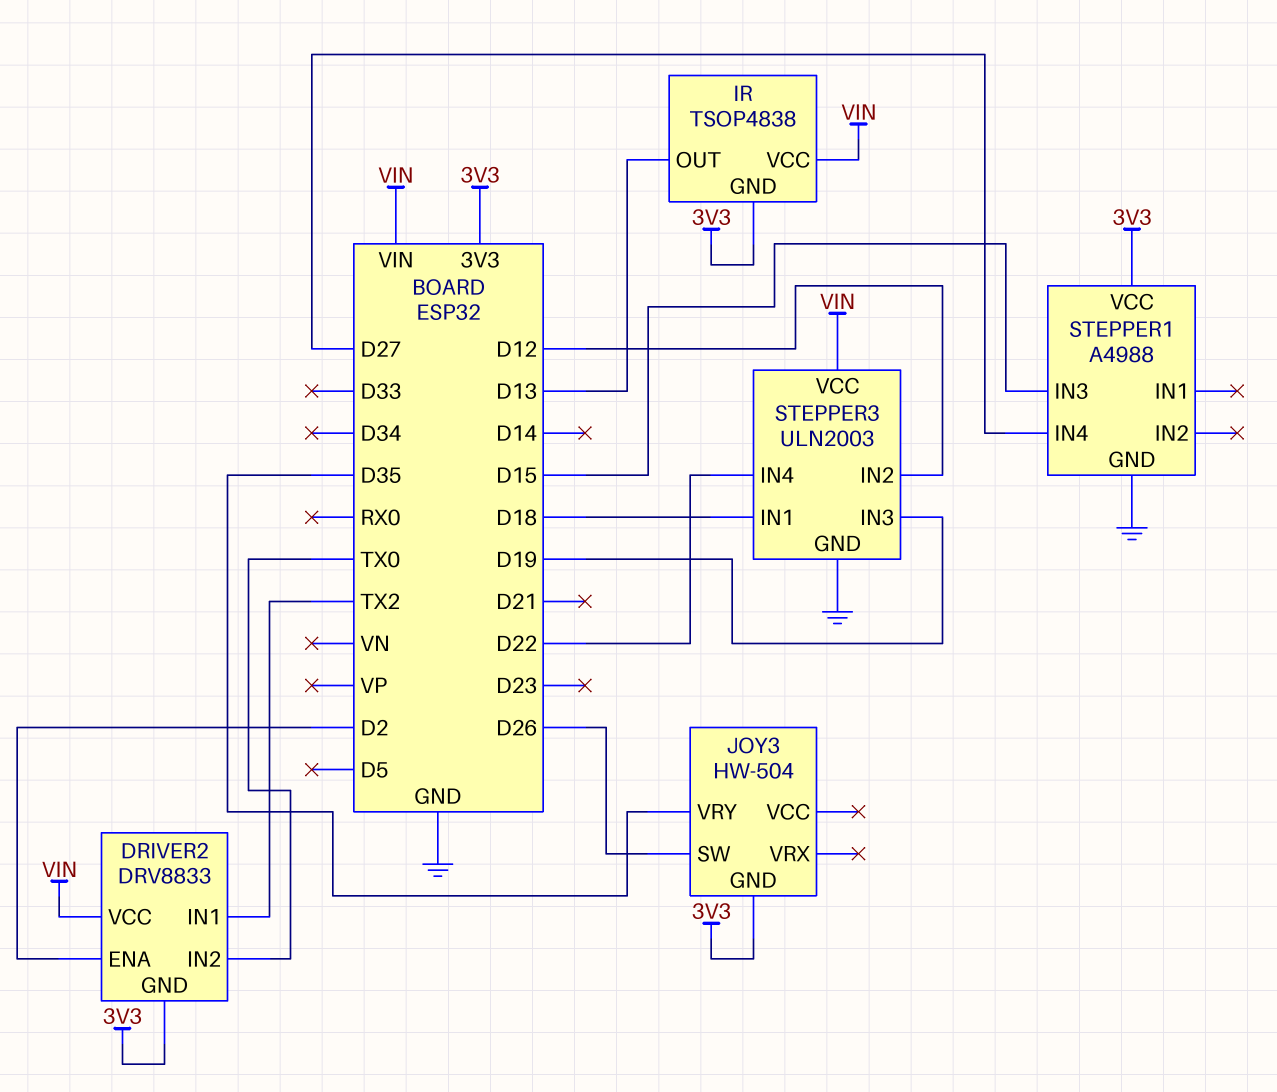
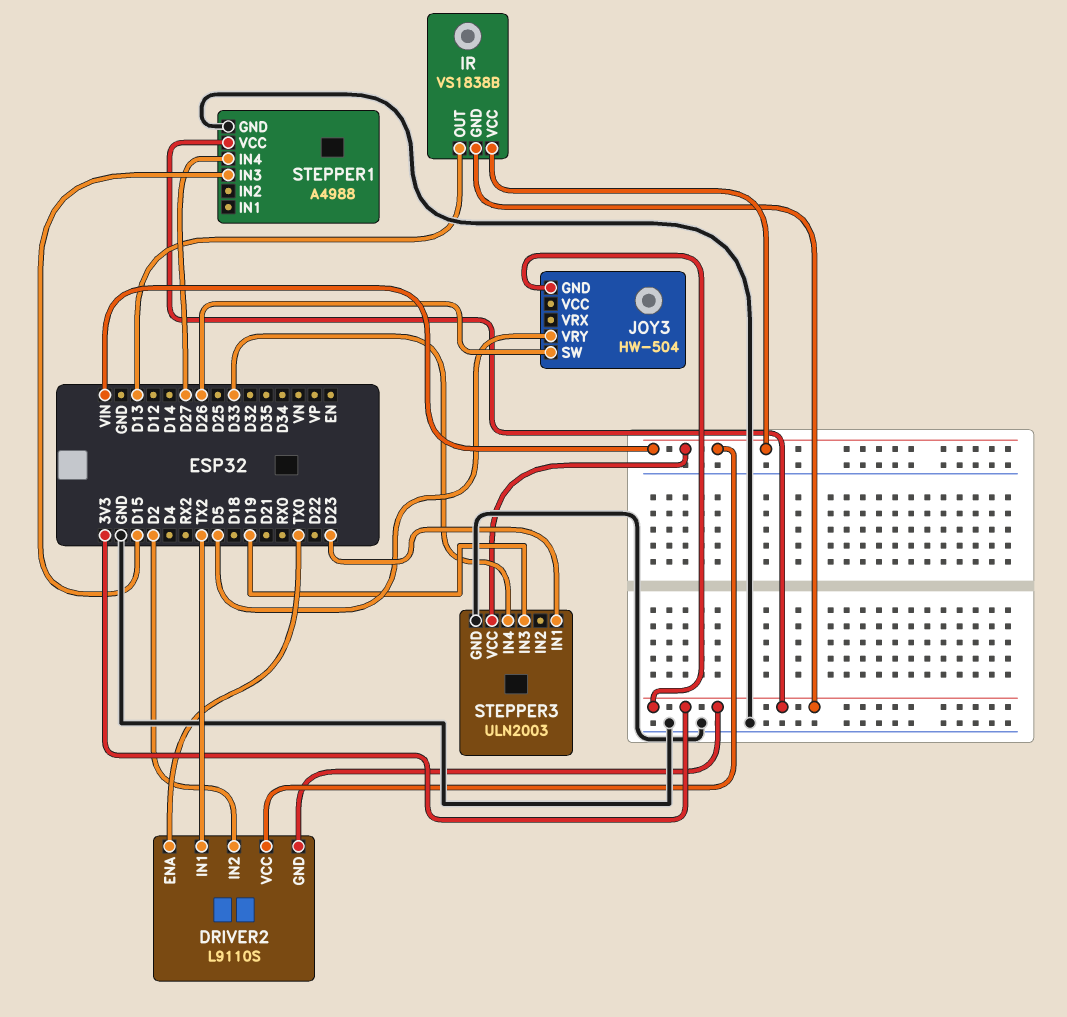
DRIVER2: DRV8833 -> L9110S
DRIVER2 pin ENA: D2 -> TX0
DRIVER2 pin IN2: TX0 -> D2
IR: TSOP4838 -> VS1838B
JOY3 pin VRY: D35 -> D5
STEPPER3 pin IN1: D18 -> D23
STEPPER3 pin IN2: D12 -> none
STEPPER3 pin IN4: D22 -> D33

